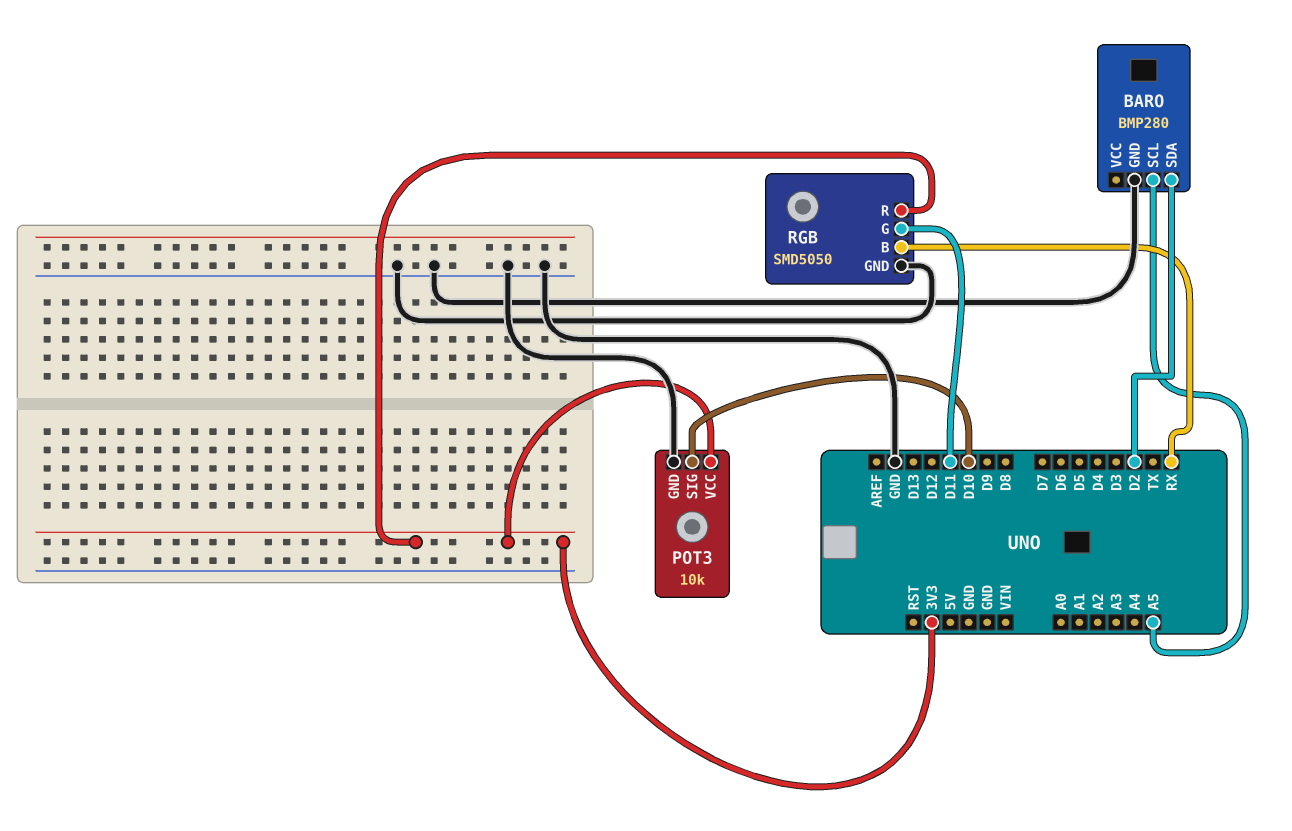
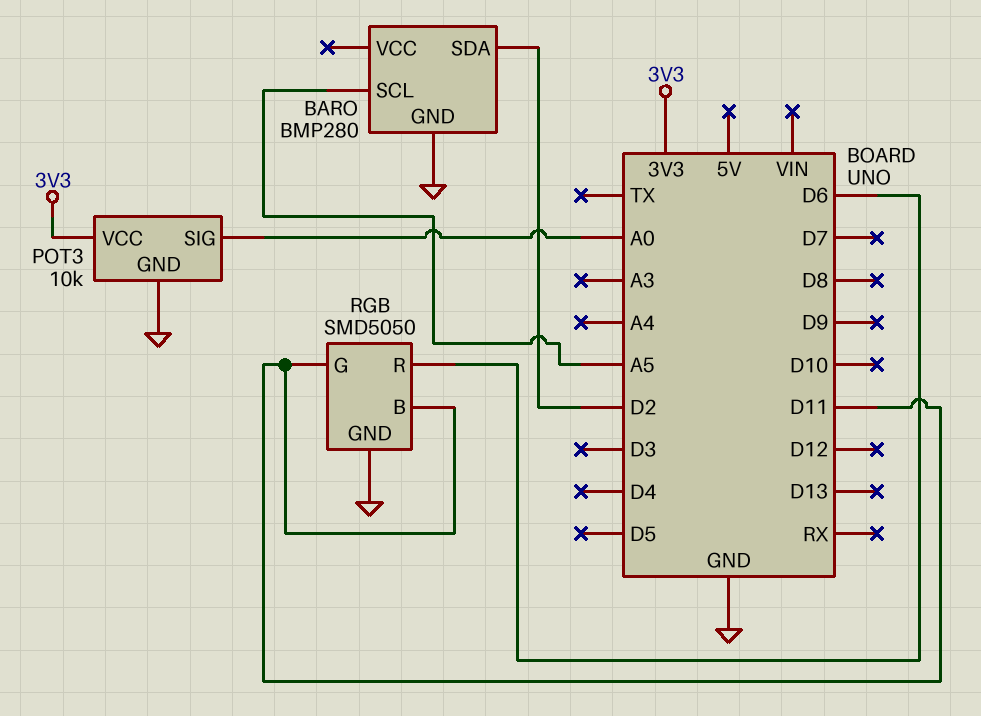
POT3 pin SIG: D10 -> A0
RGB pin B: RX -> D11
RGB pin R: 3V3 -> D6

